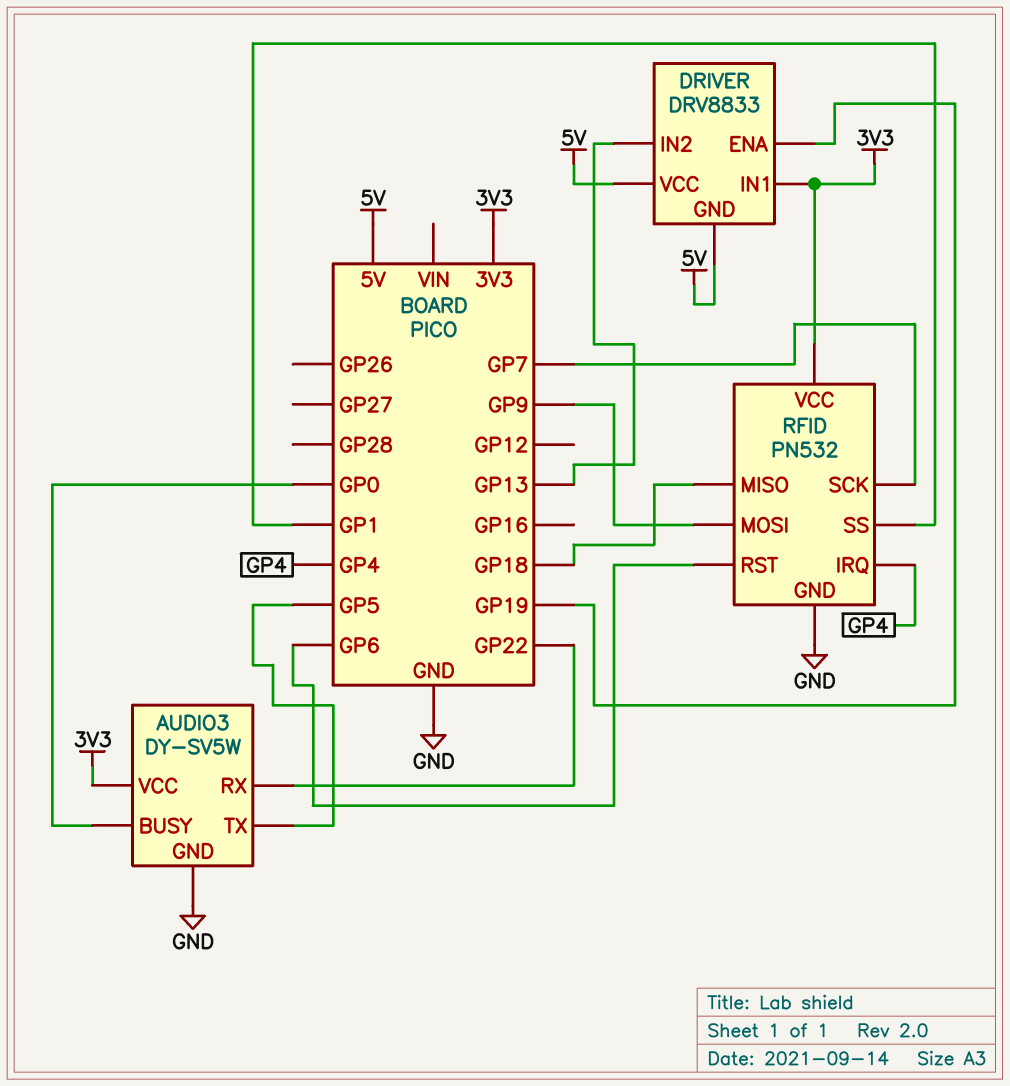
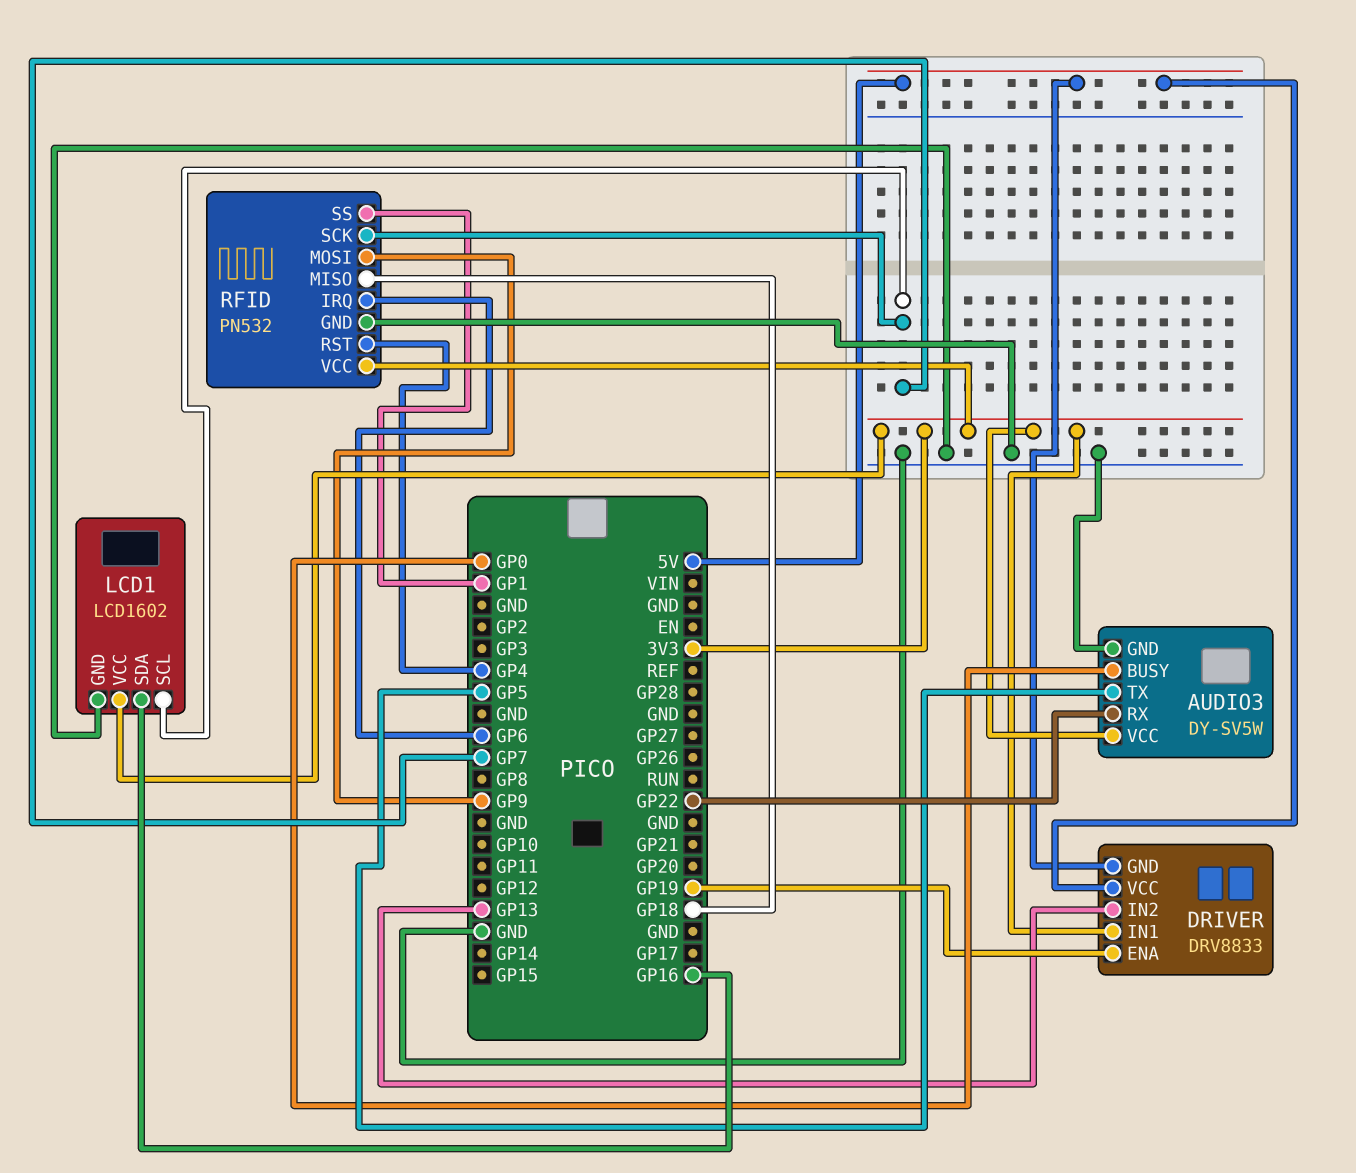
LCD1: none -> LCD1602
LCD1 pin GND: none -> GND
LCD1 pin SCL: none -> GP7
LCD1 pin SDA: none -> GP16
LCD1 pin VCC: none -> 3V3
RFID pin IRQ: GP4 -> GP6
RFID pin RST: GP6 -> GP4

